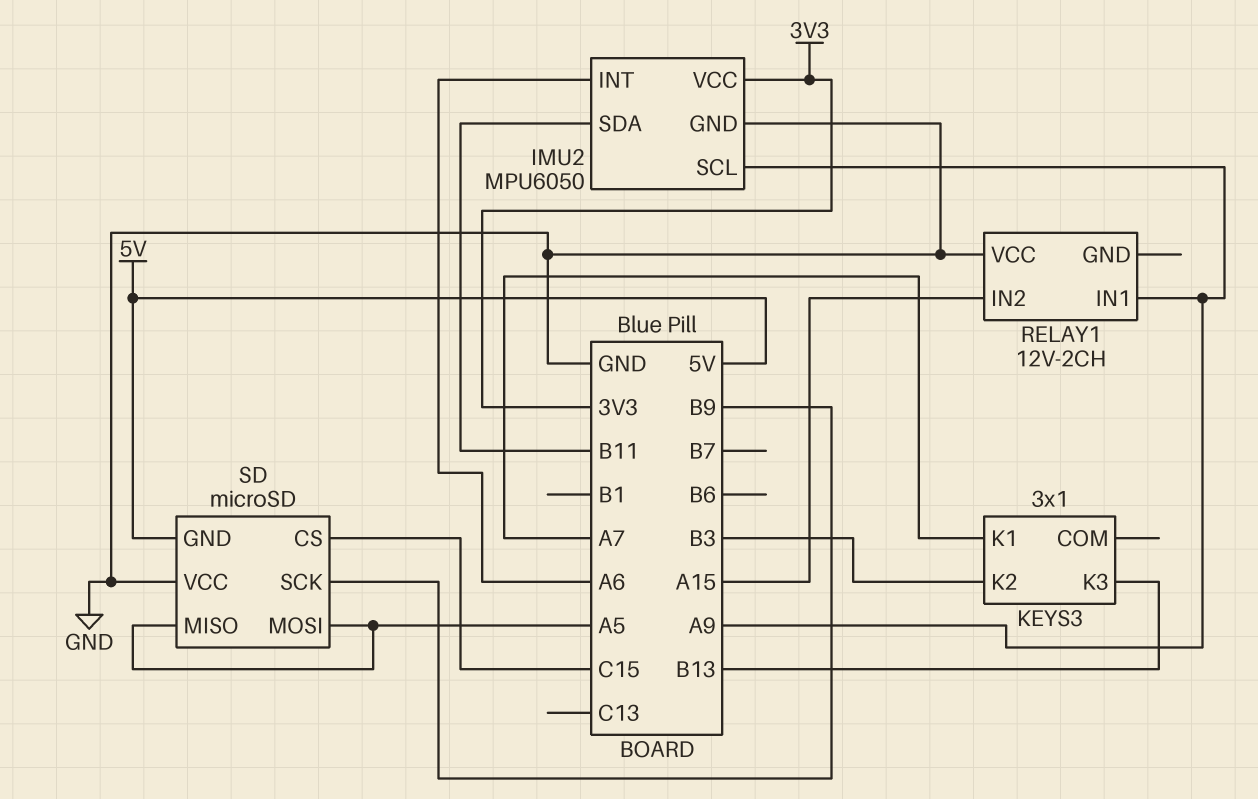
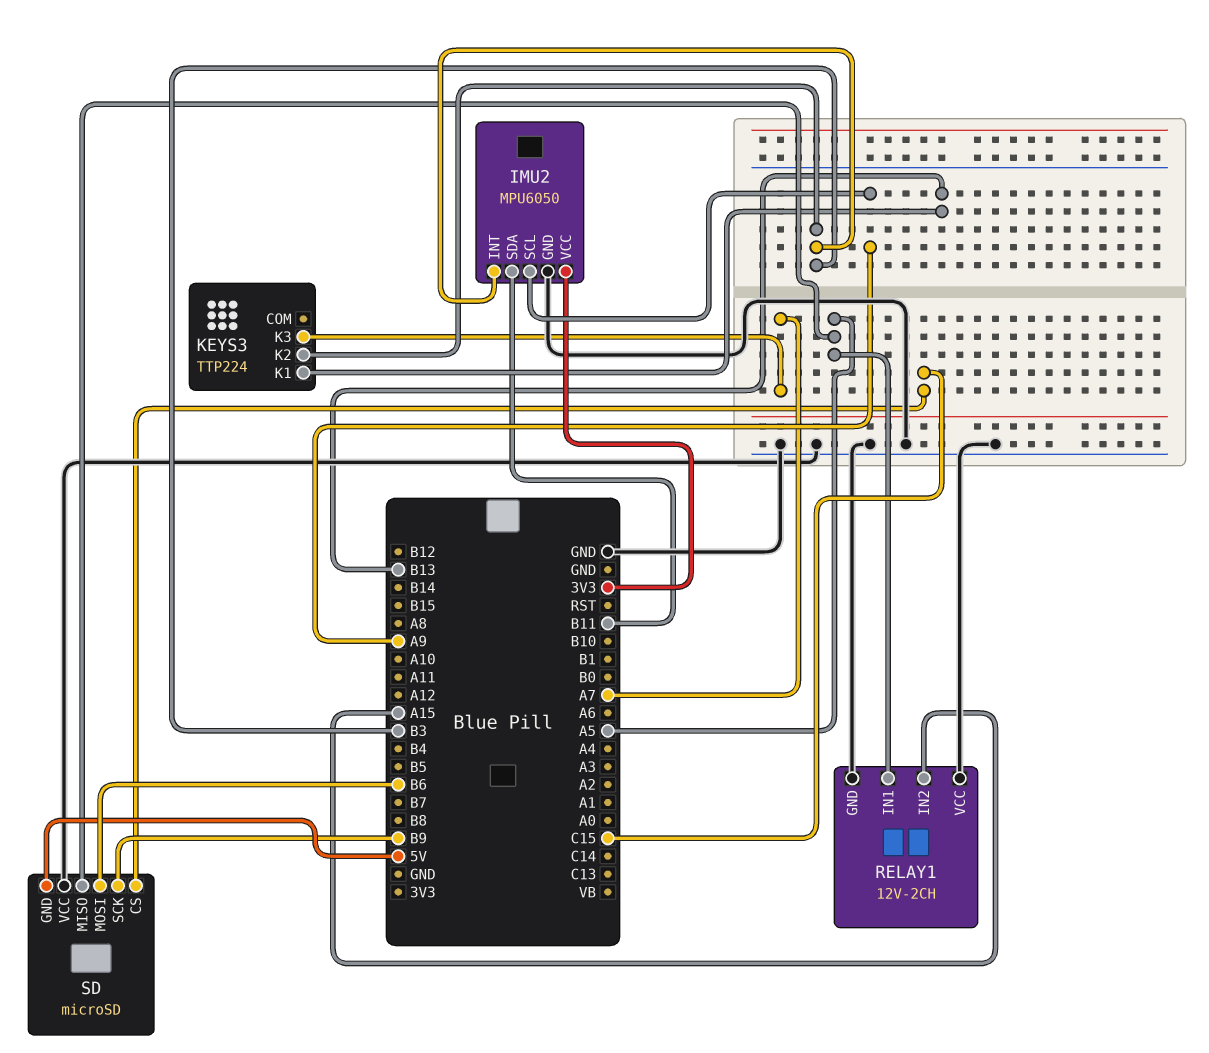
IMU2 pin INT: A6 -> B3
KEYS3: 3x1 -> TTP224
KEYS3 pin K1: A7 -> B13
KEYS3 pin K3: B13 -> A7
RELAY1 pin GND: none -> GND
RELAY1 pin IN1: A9 -> A5
SD pin MOSI: A5 -> B6

